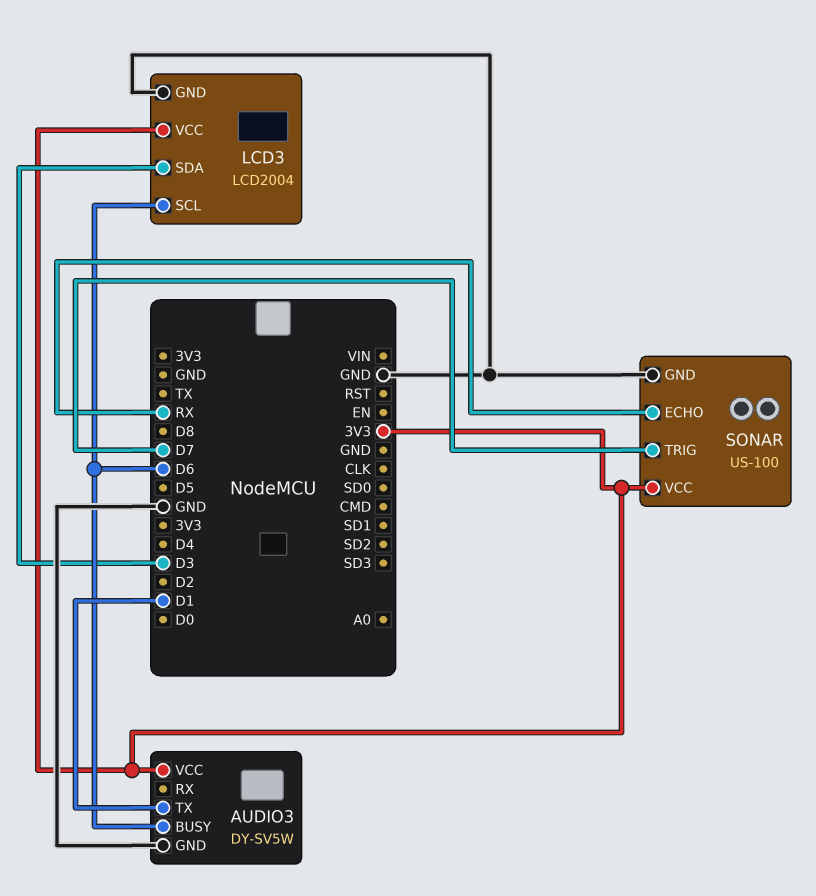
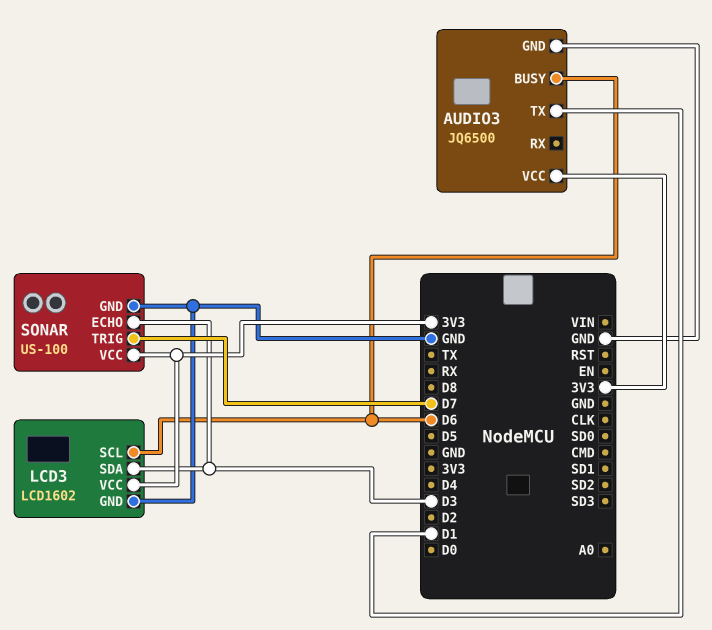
AUDIO3: DY-SV5W -> JQ6500
LCD3: LCD2004 -> LCD1602
SONAR pin ECHO: RX -> D3

